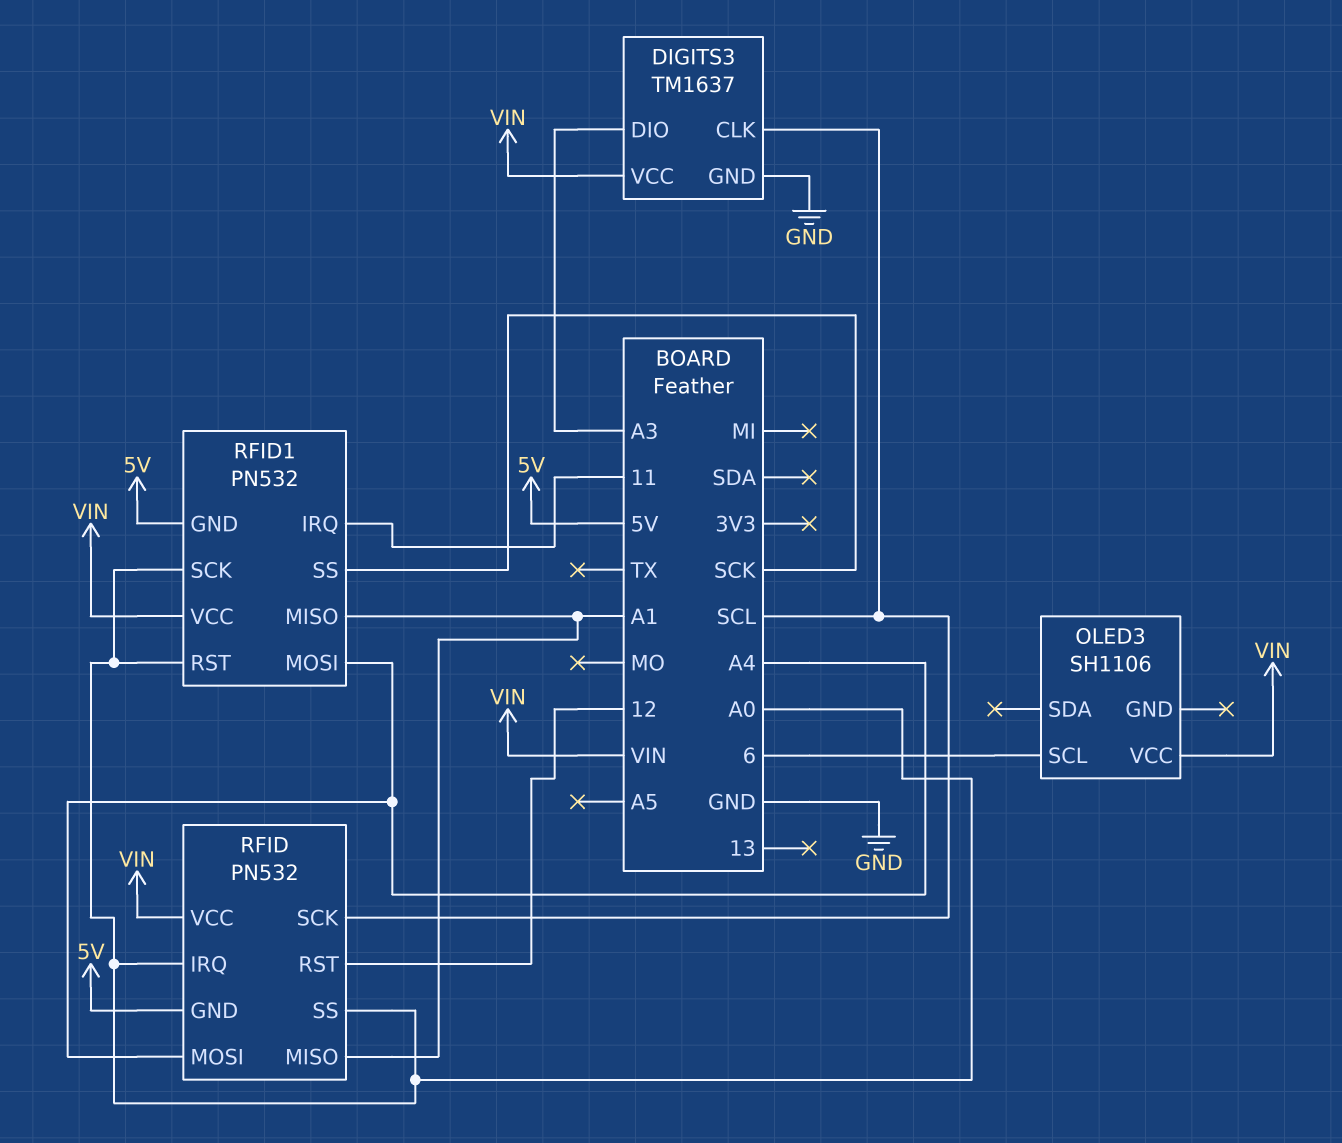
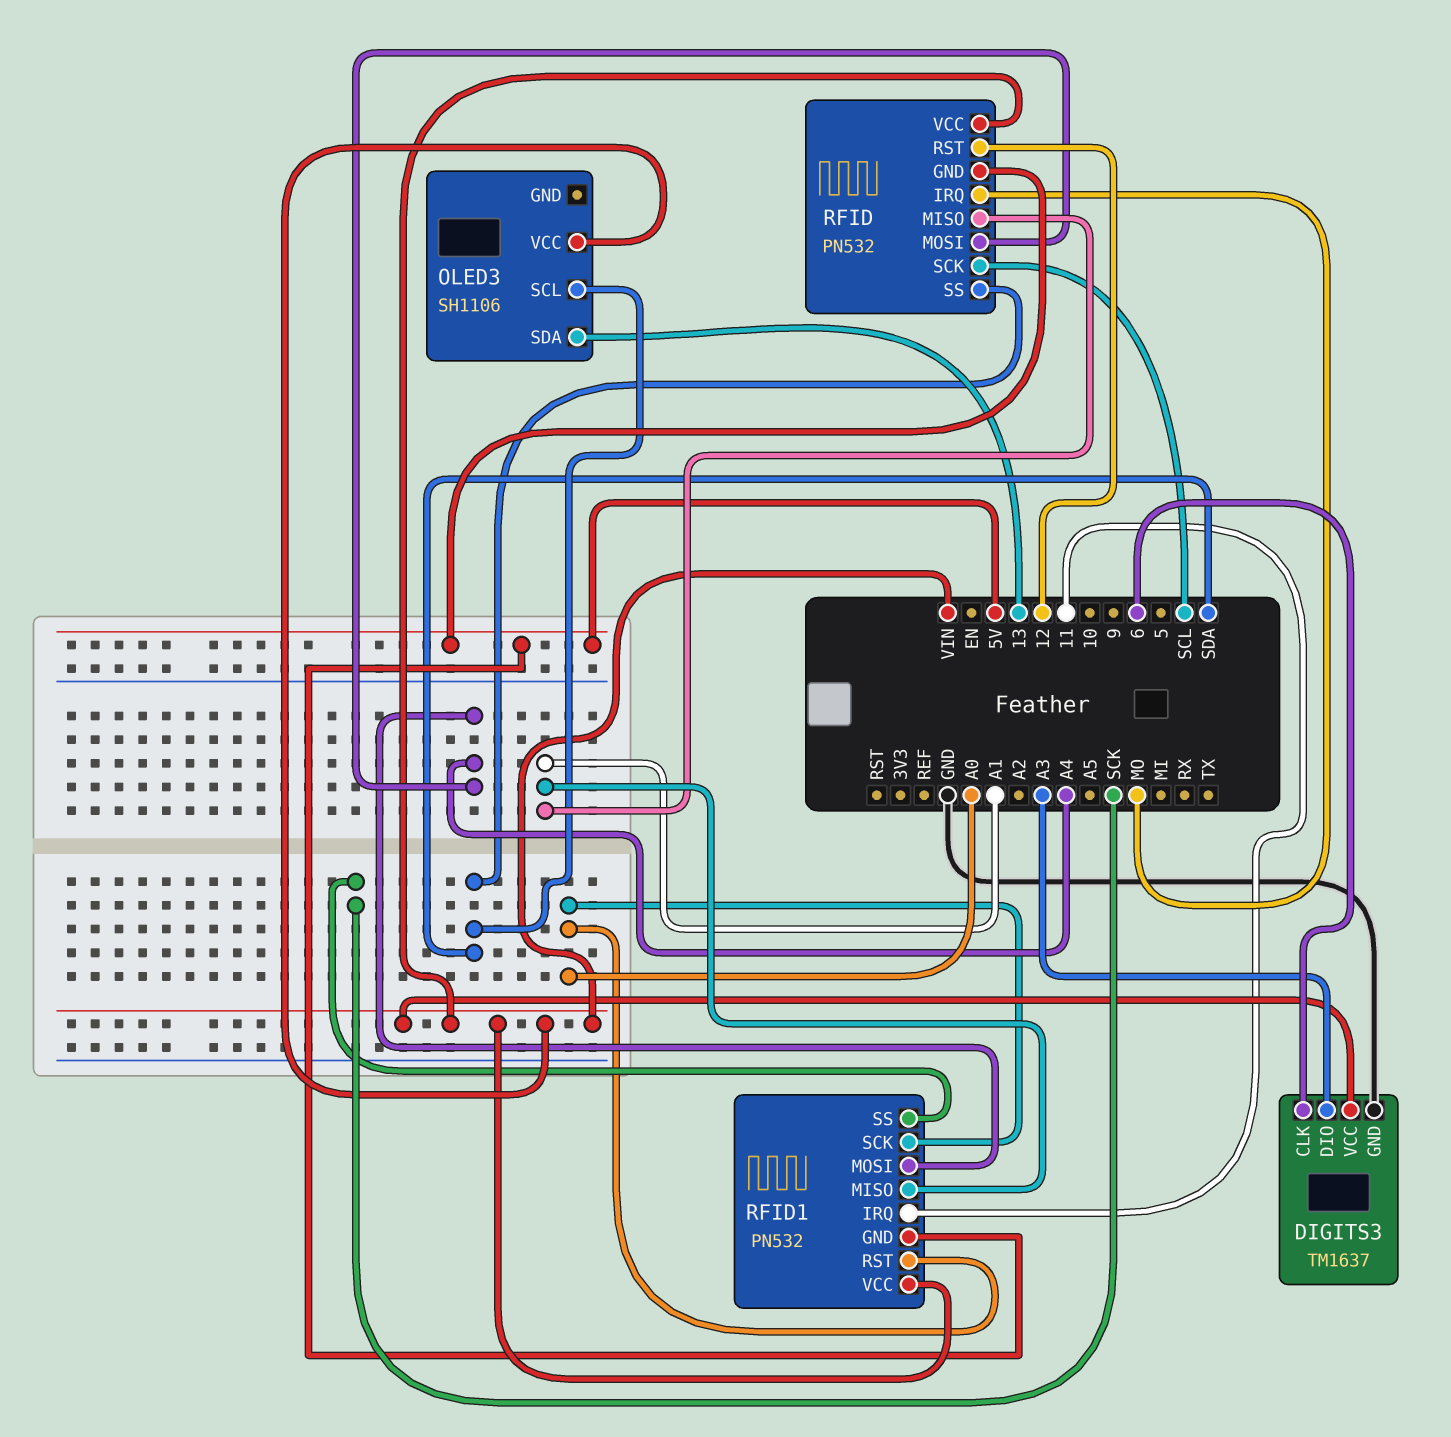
DIGITS3 pin CLK: SCL -> 6
OLED3 pin SCL: 6 -> SDA
OLED3 pin SDA: none -> 13
RFID pin IRQ: A0 -> MO
RFID pin SS: A0 -> SDA

